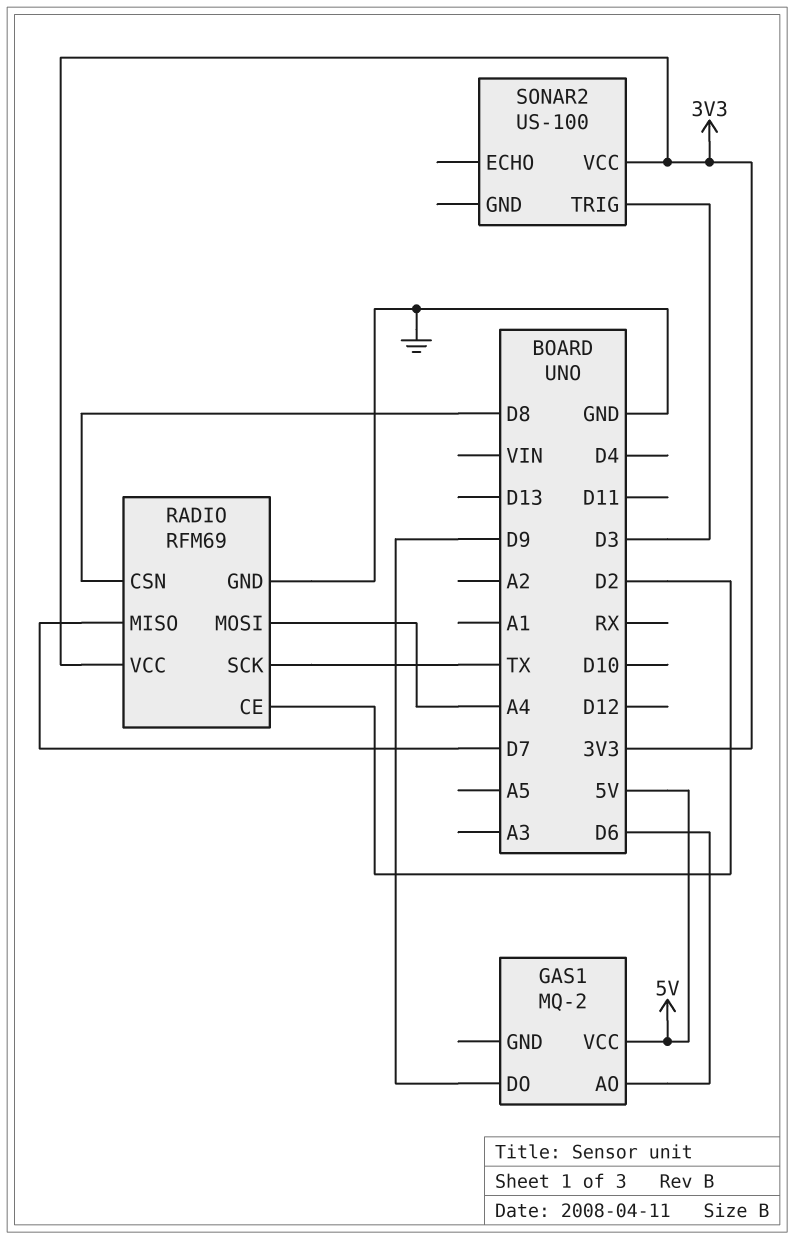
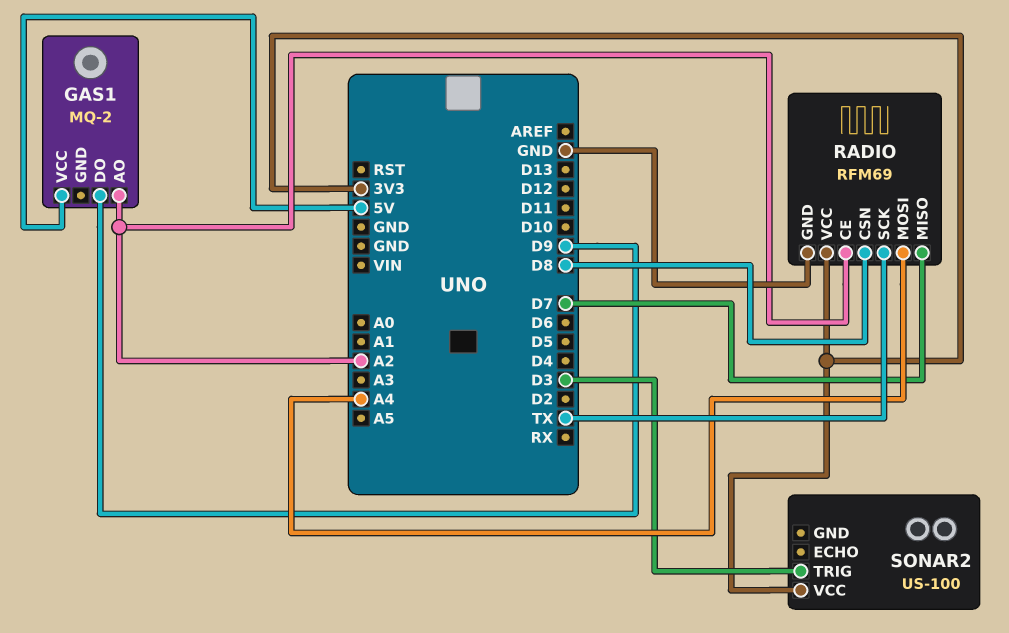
GAS1 pin AO: D6 -> A2
RADIO pin CE: D2 -> A2

